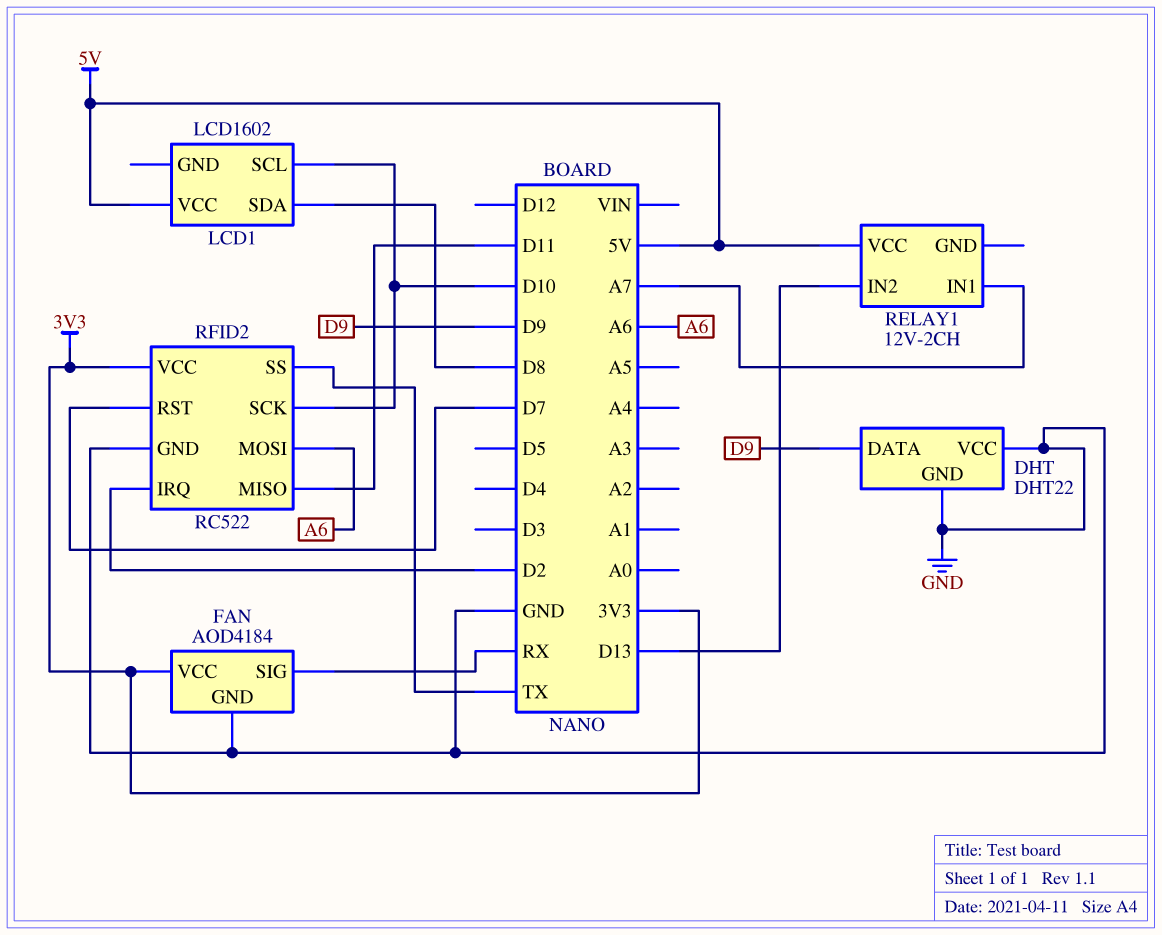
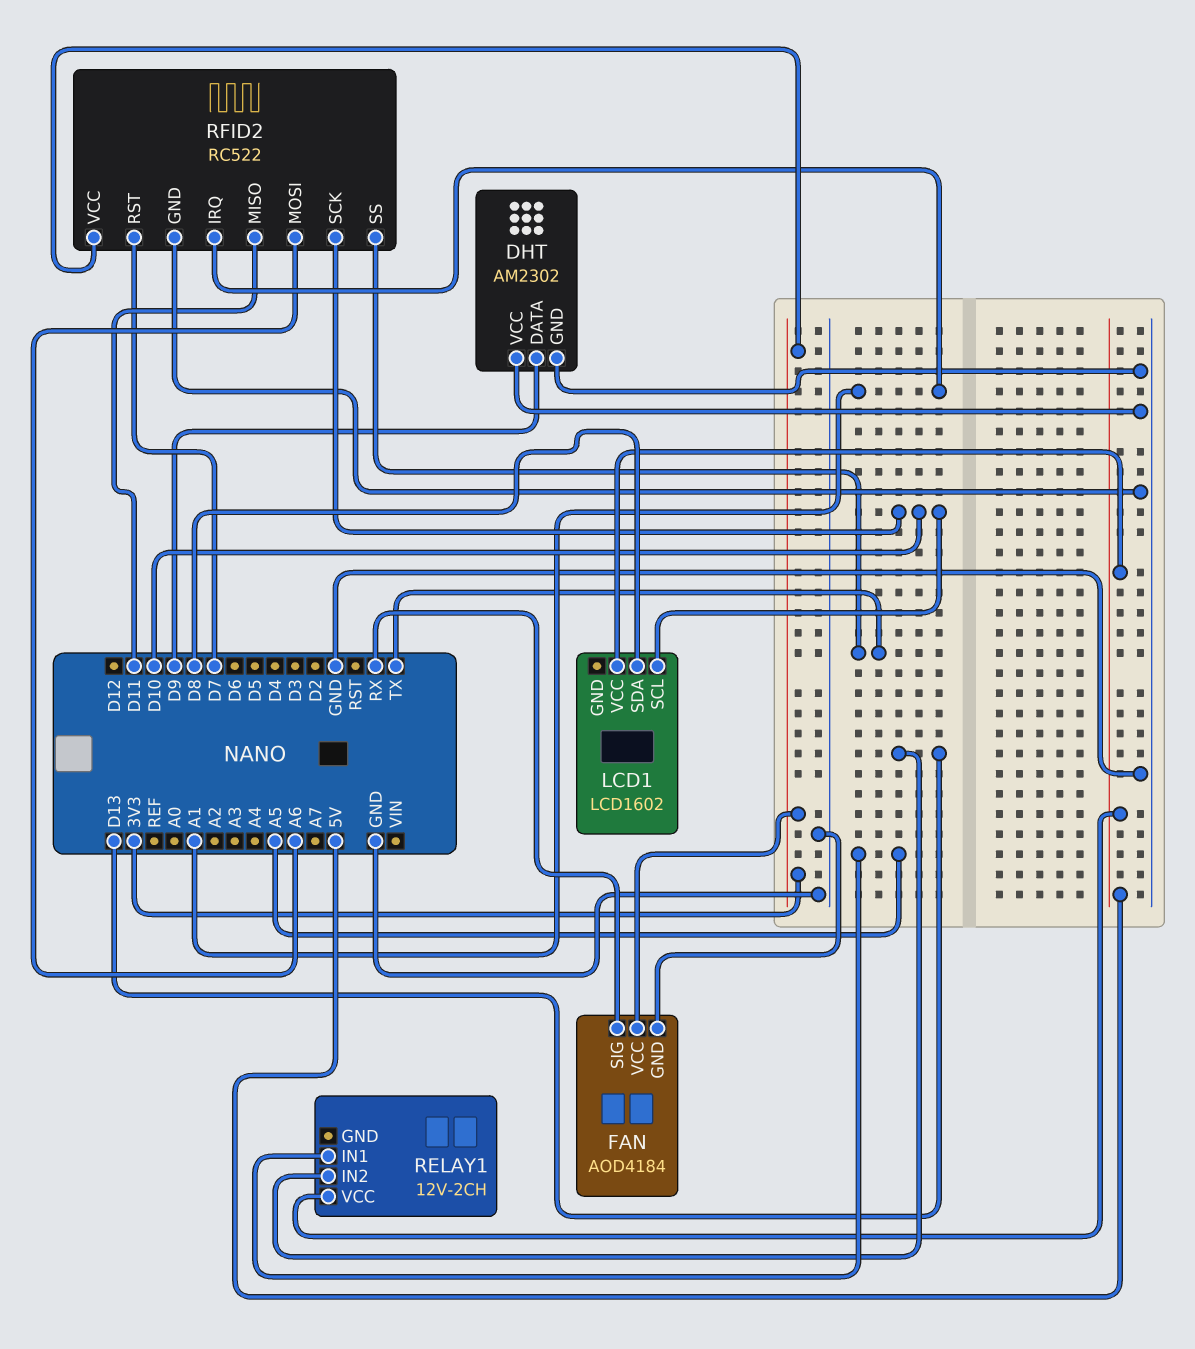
DHT: DHT22 -> AM2302
RELAY1 pin IN1: A7 -> A5
RFID2 pin IRQ: D2 -> A1

